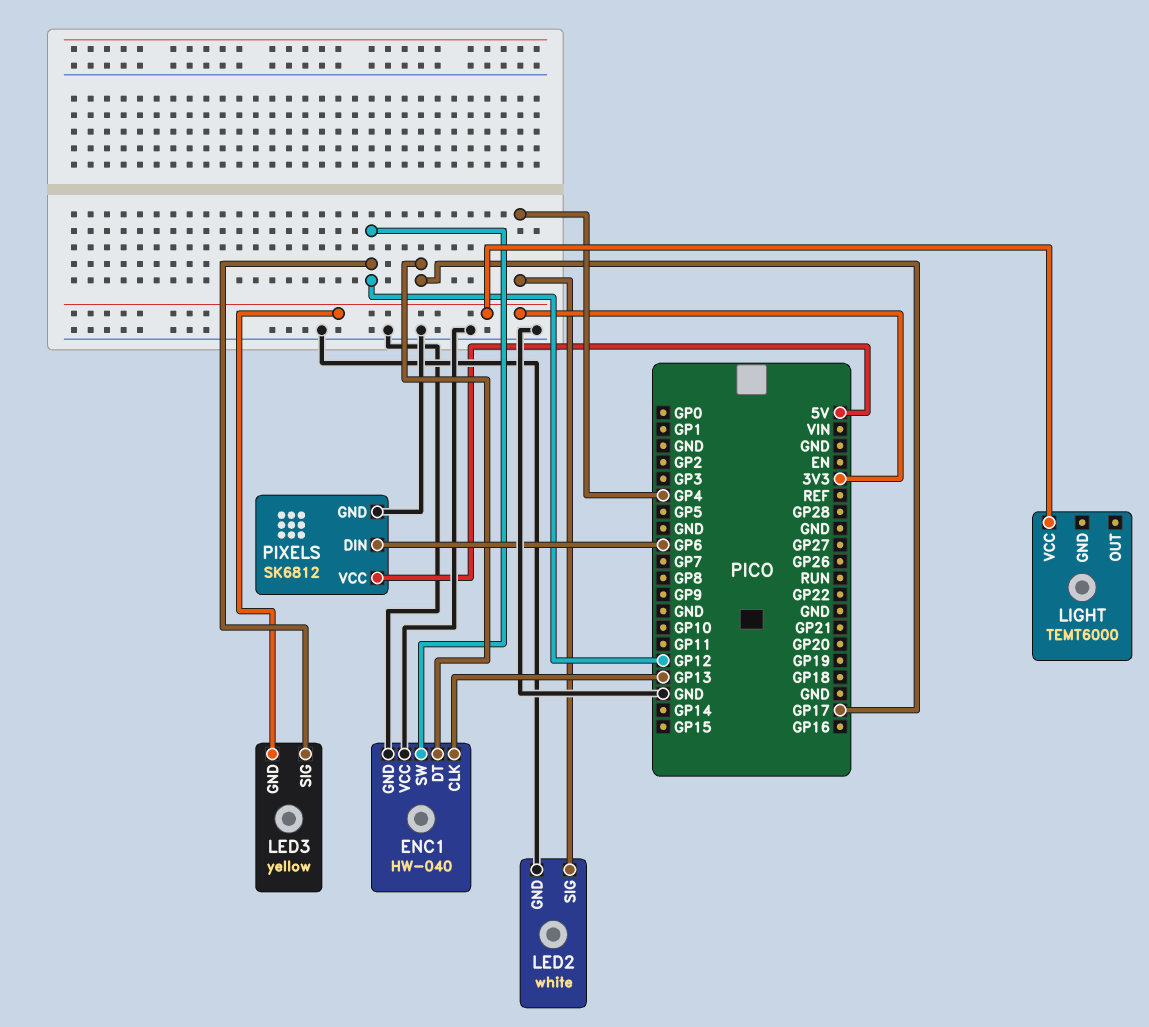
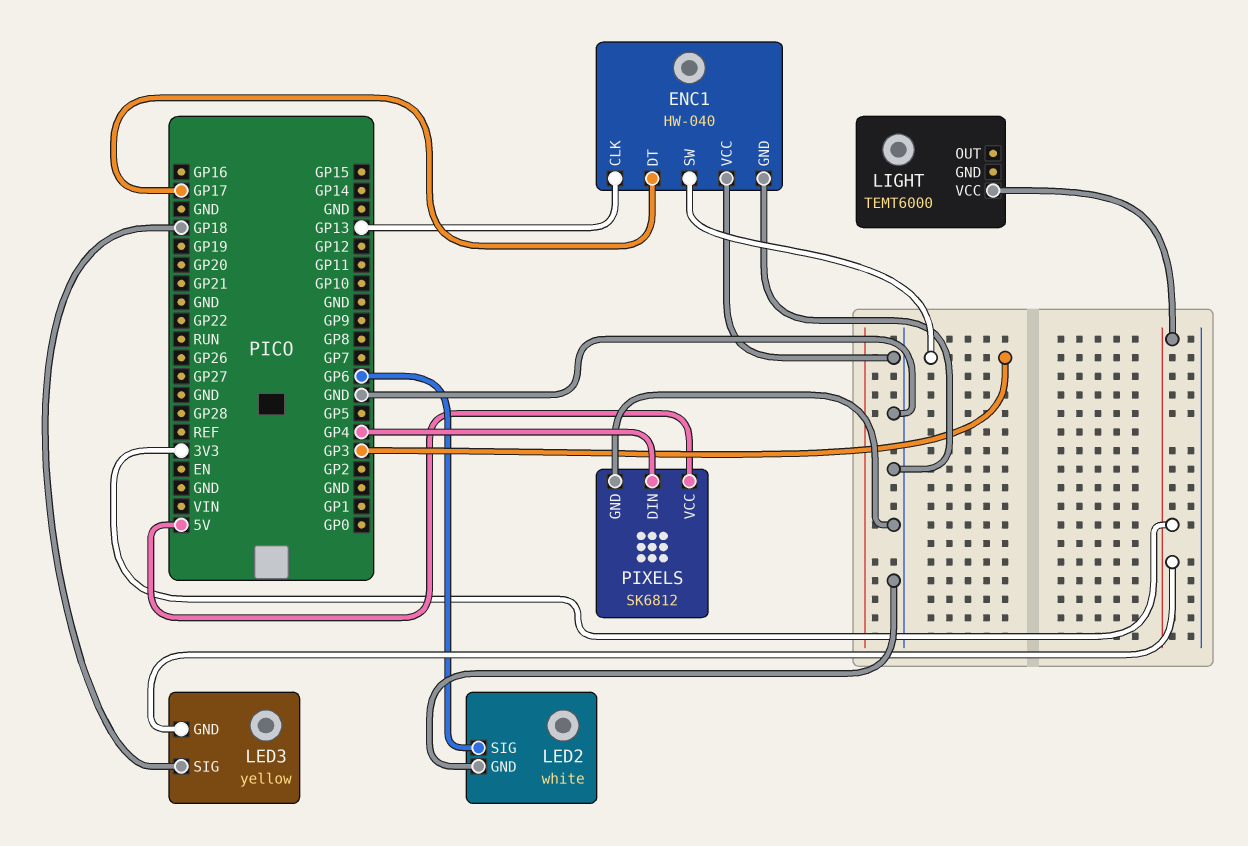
ENC1 pin SW: GP12 -> GP3
LED2 pin SIG: GP4 -> GP6
LED3 pin SIG: GP12 -> GP18
PIXELS pin DIN: GP6 -> GP4

